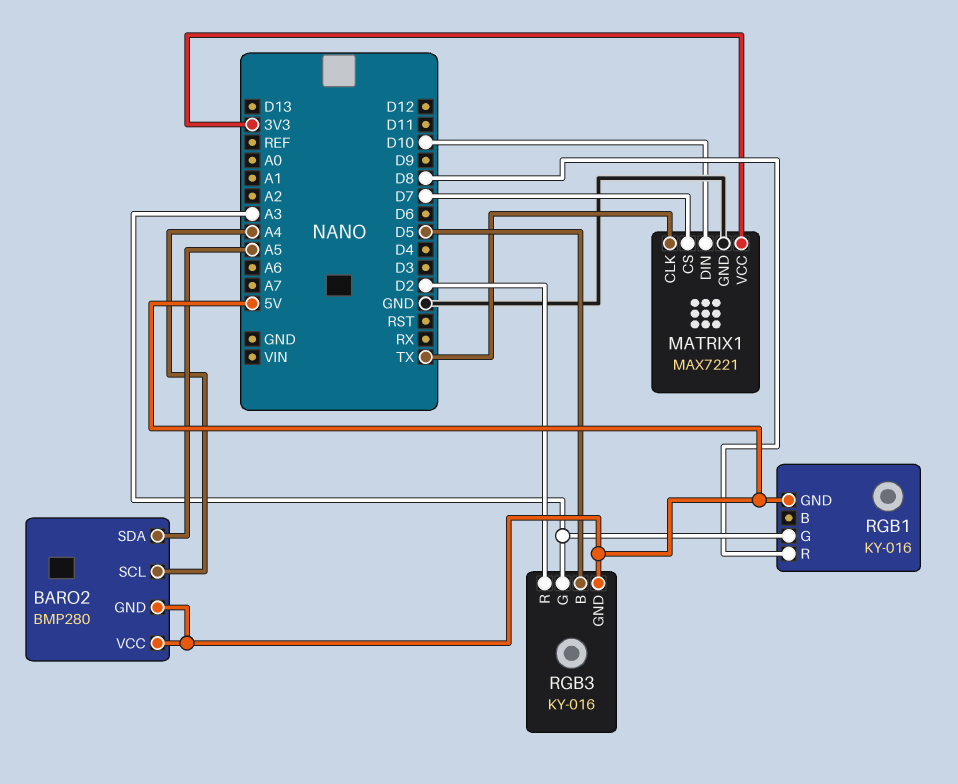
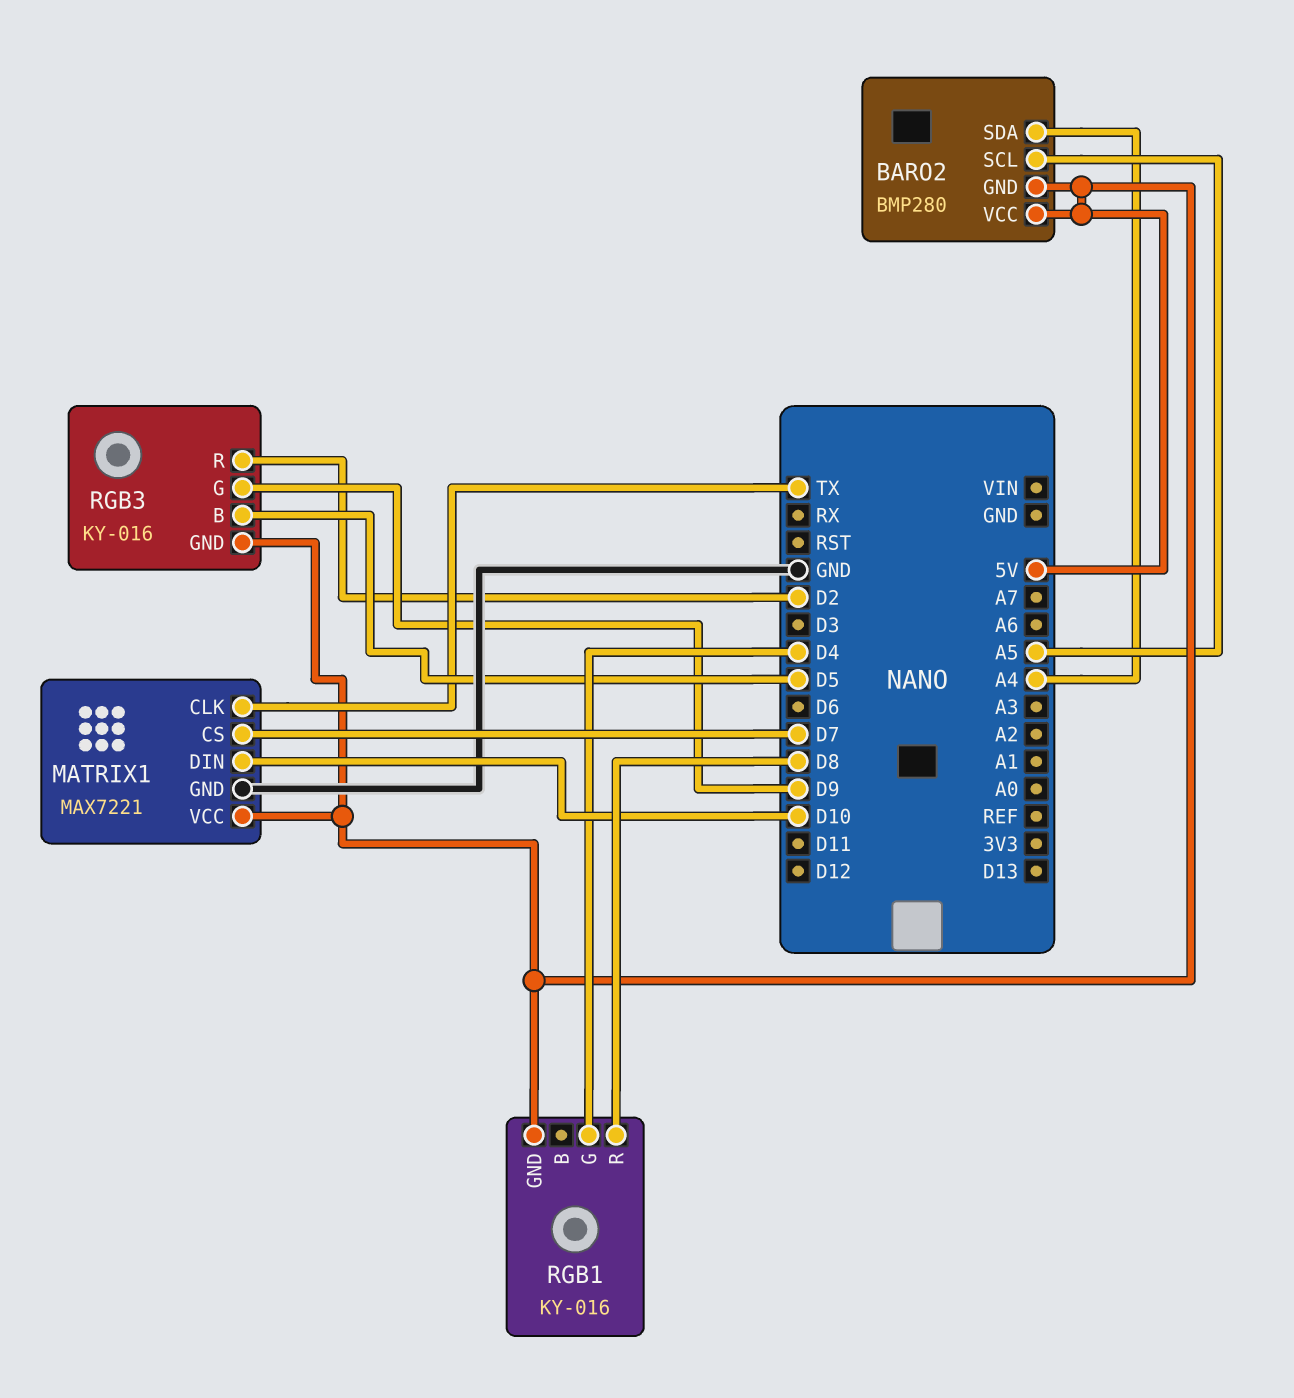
BARO2 pin SCL: A4 -> A5
BARO2 pin SDA: A5 -> A4
MATRIX1 pin VCC: 3V3 -> 5V
RGB1 pin G: A3 -> D4
RGB3 pin G: A3 -> D9

